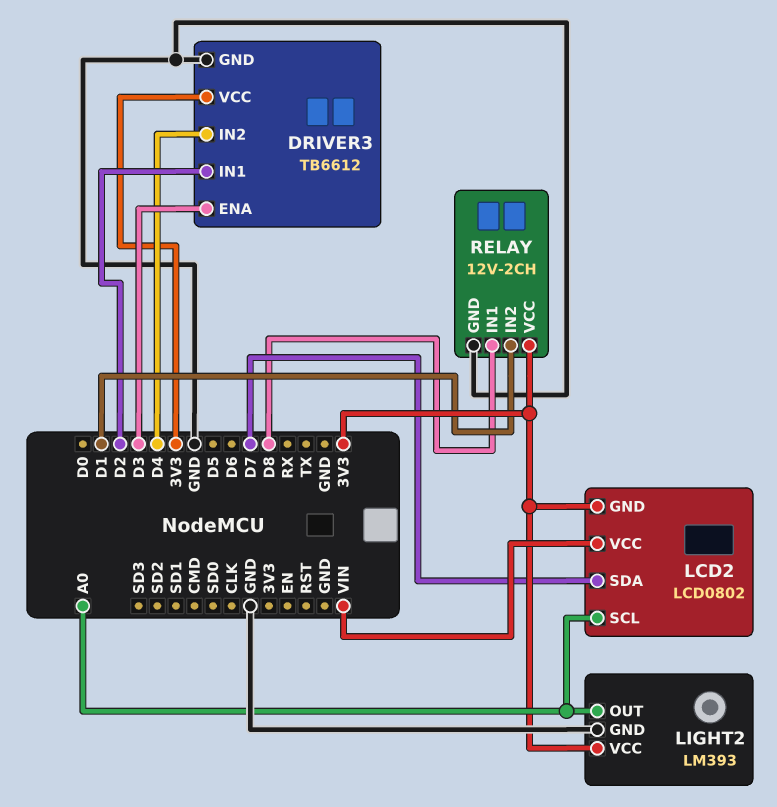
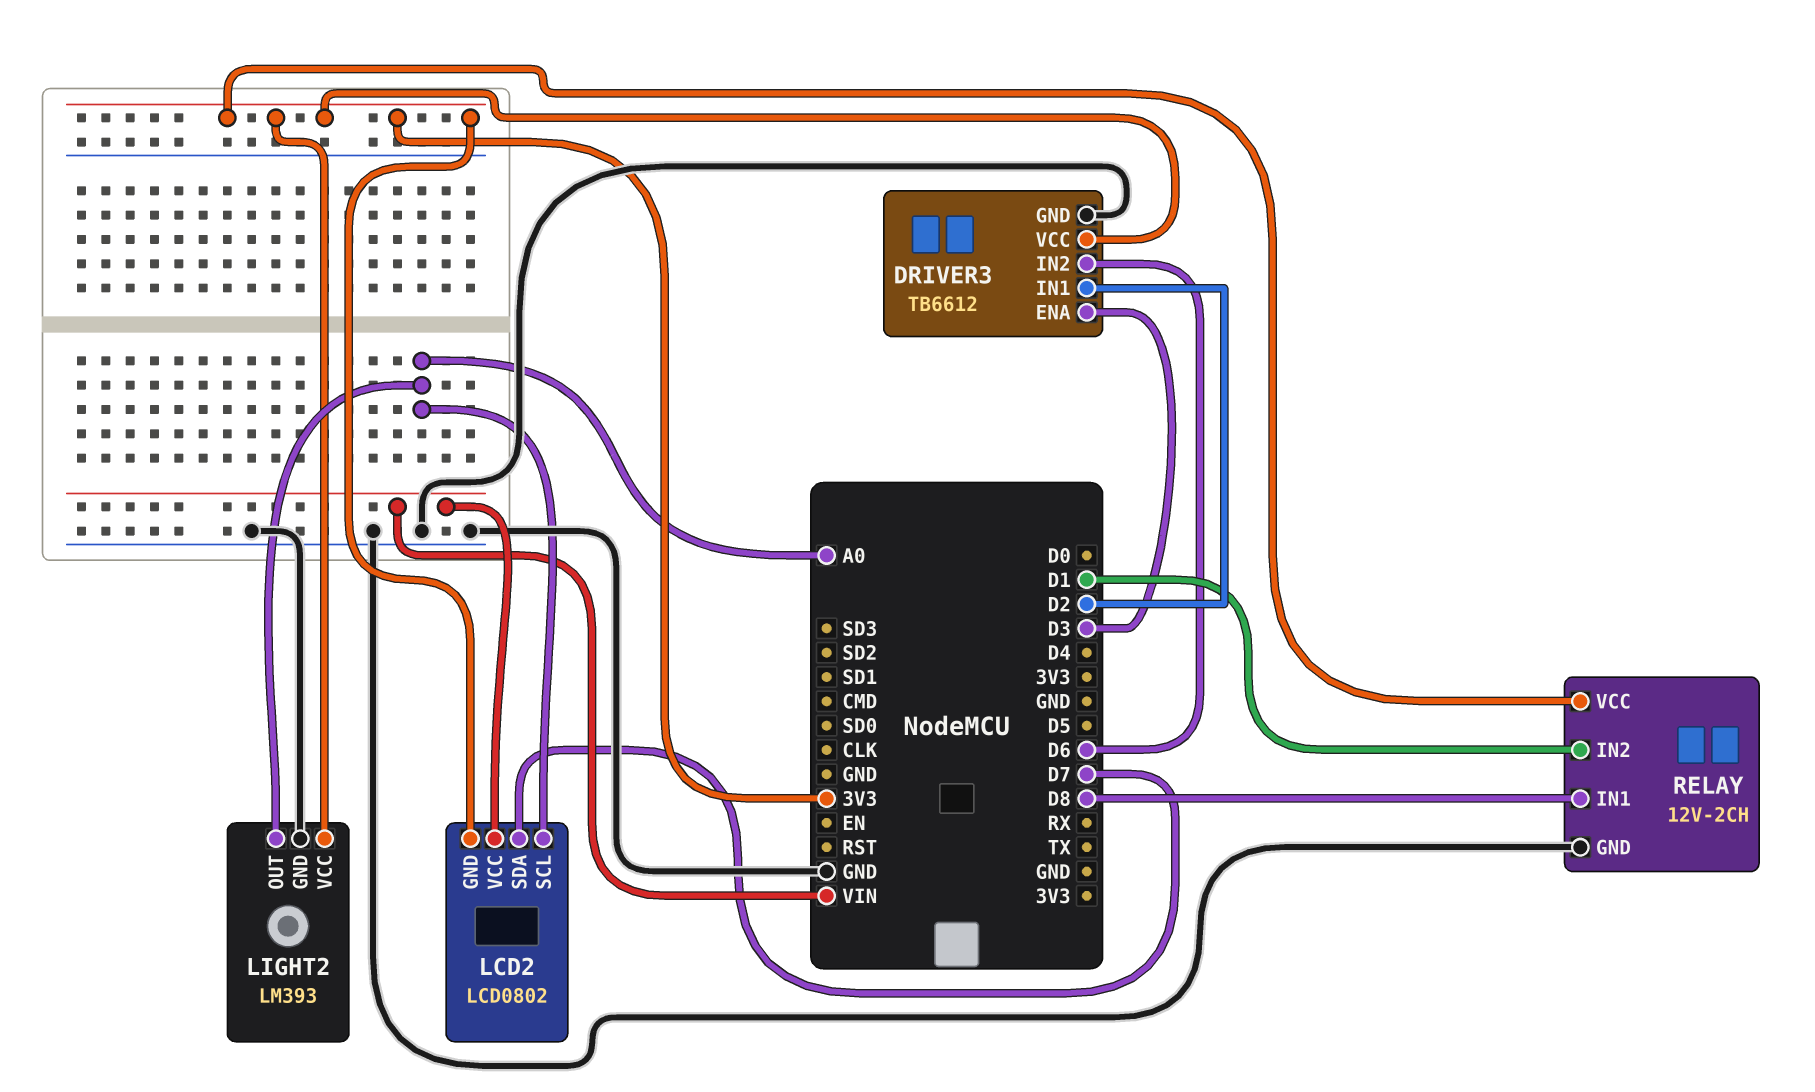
DRIVER3 pin IN2: D4 -> D6

